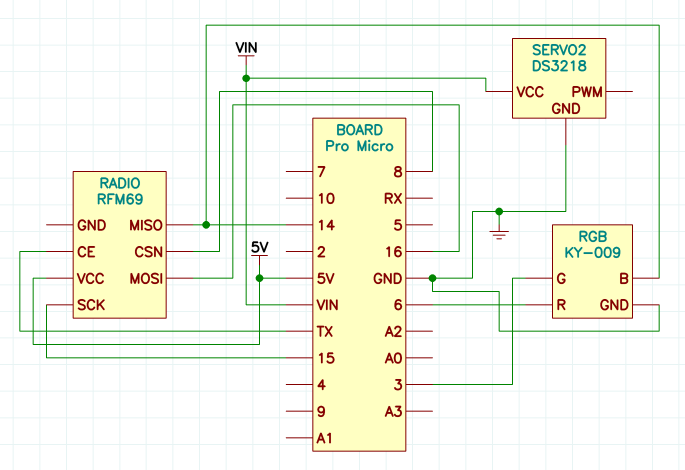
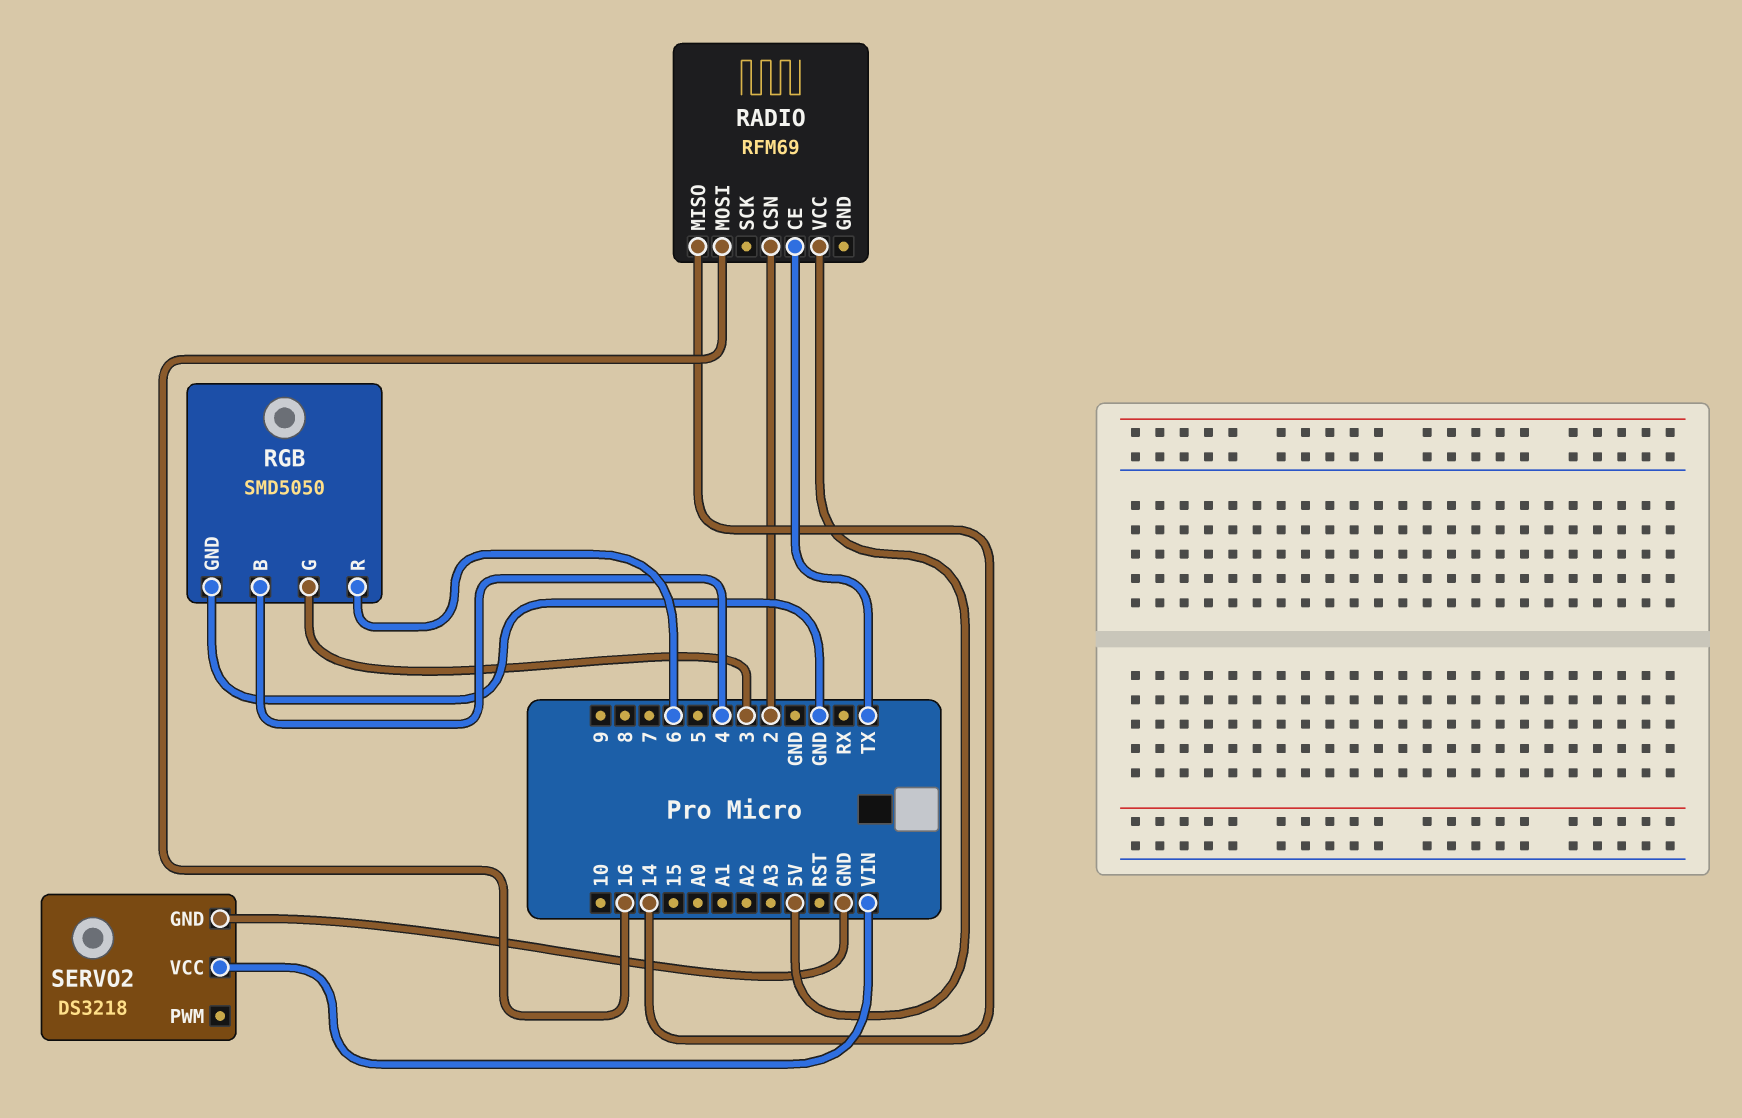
RADIO pin CSN: 8 -> 2
RADIO pin SCK: 15 -> none
RGB: KY-009 -> SMD5050
RGB pin B: 14 -> 4

